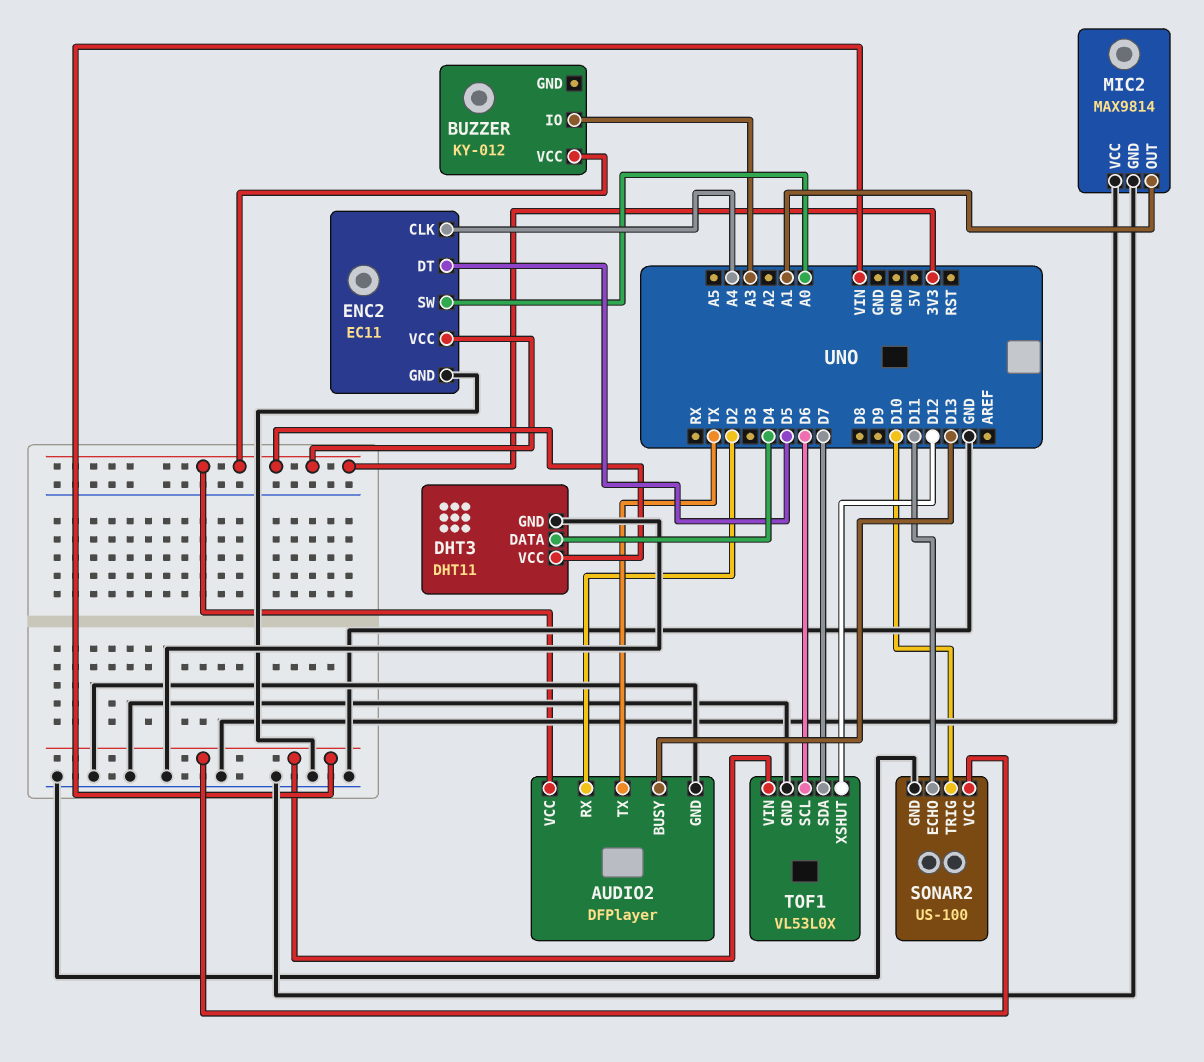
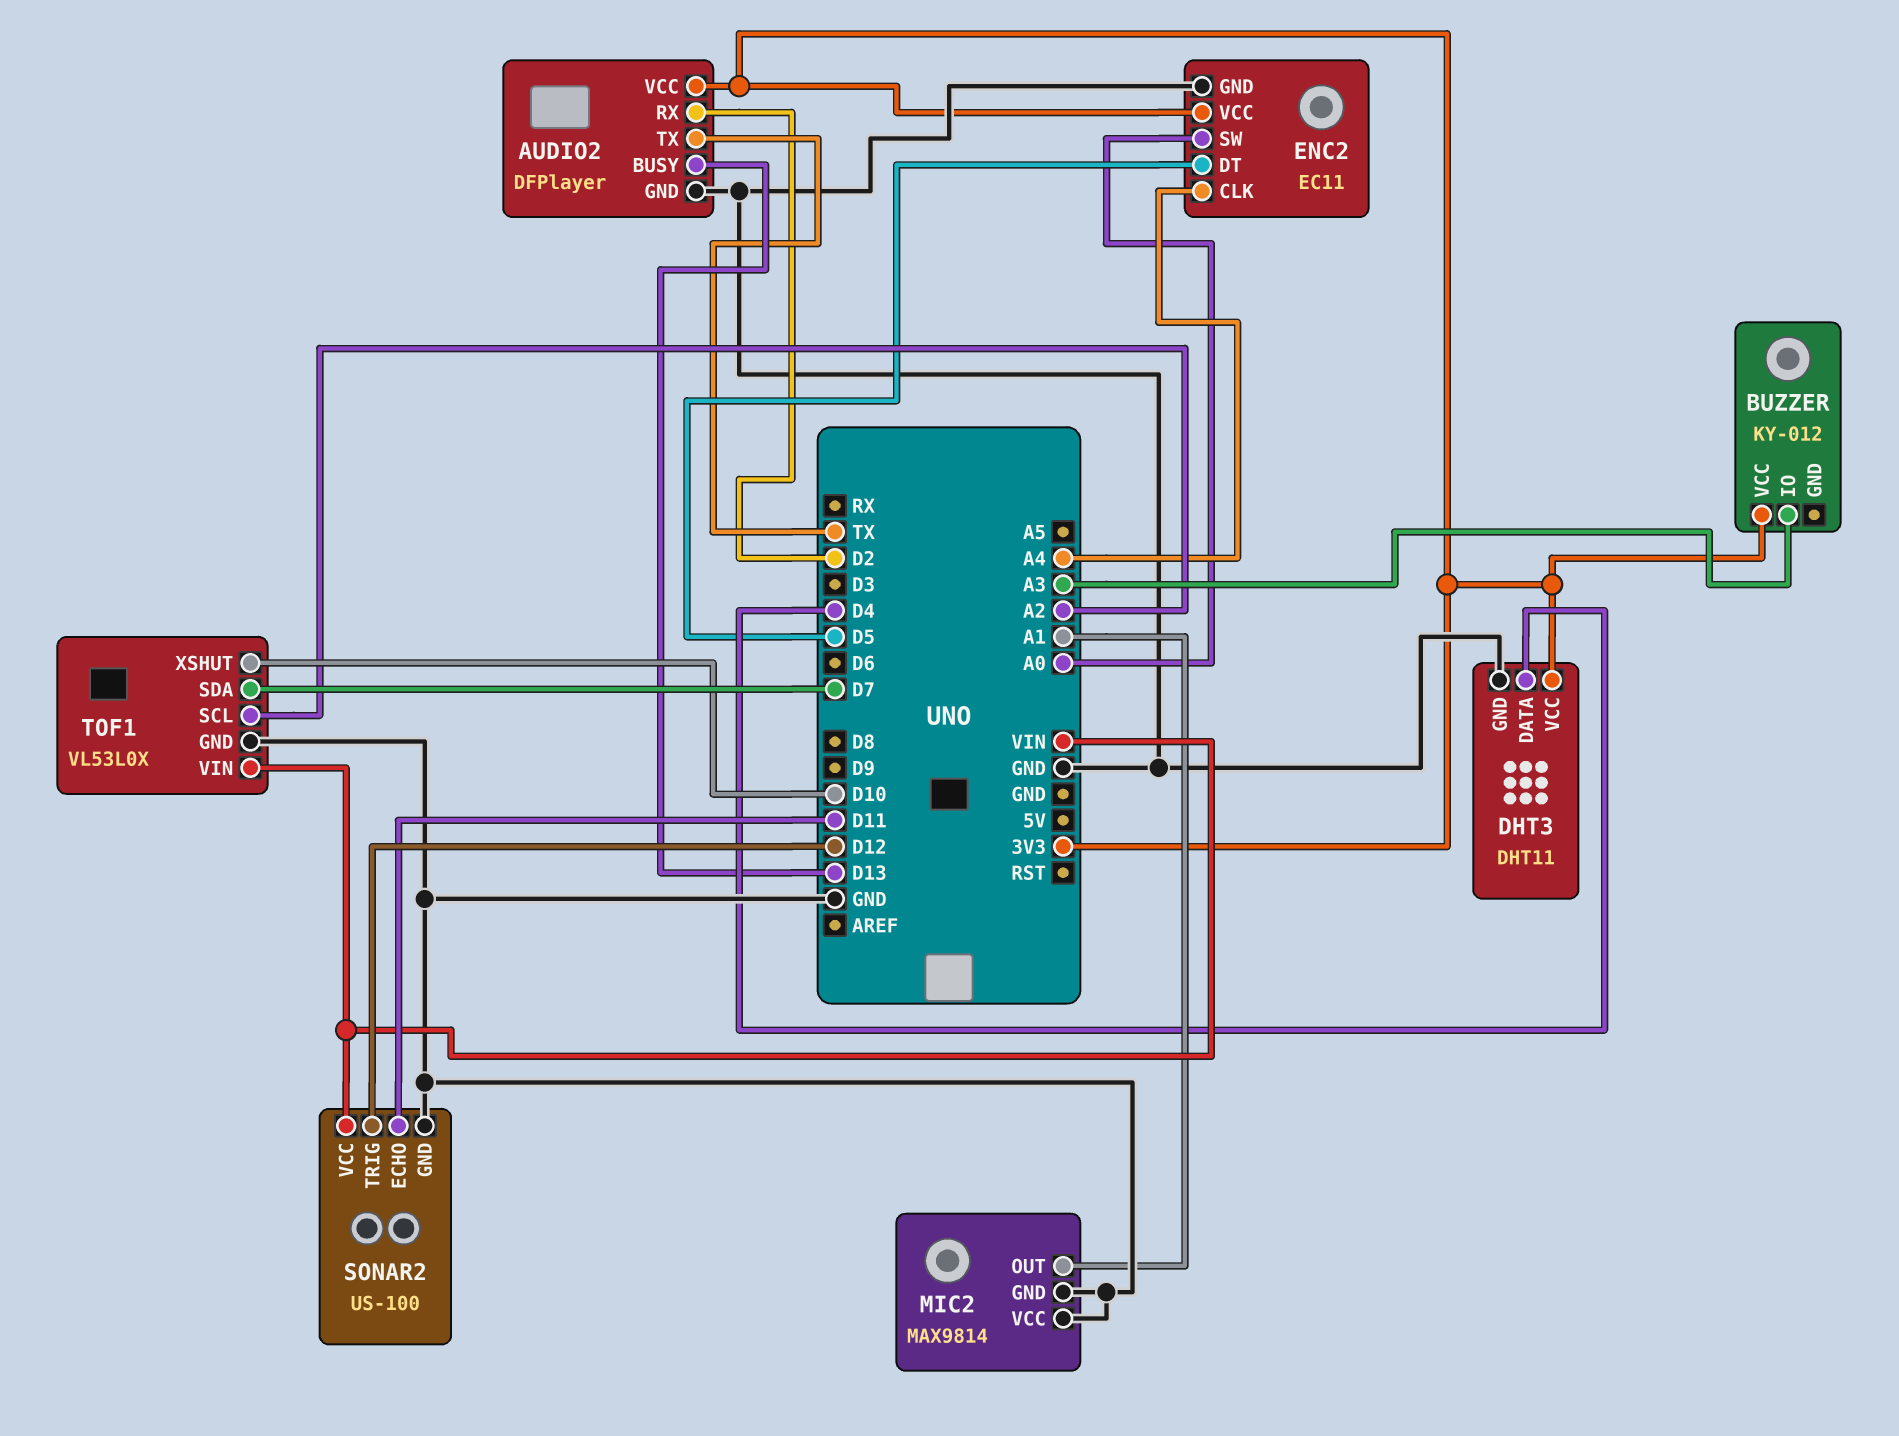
SONAR2 pin TRIG: D10 -> D12
TOF1 pin SCL: D6 -> A2
TOF1 pin XSHUT: D12 -> D10

